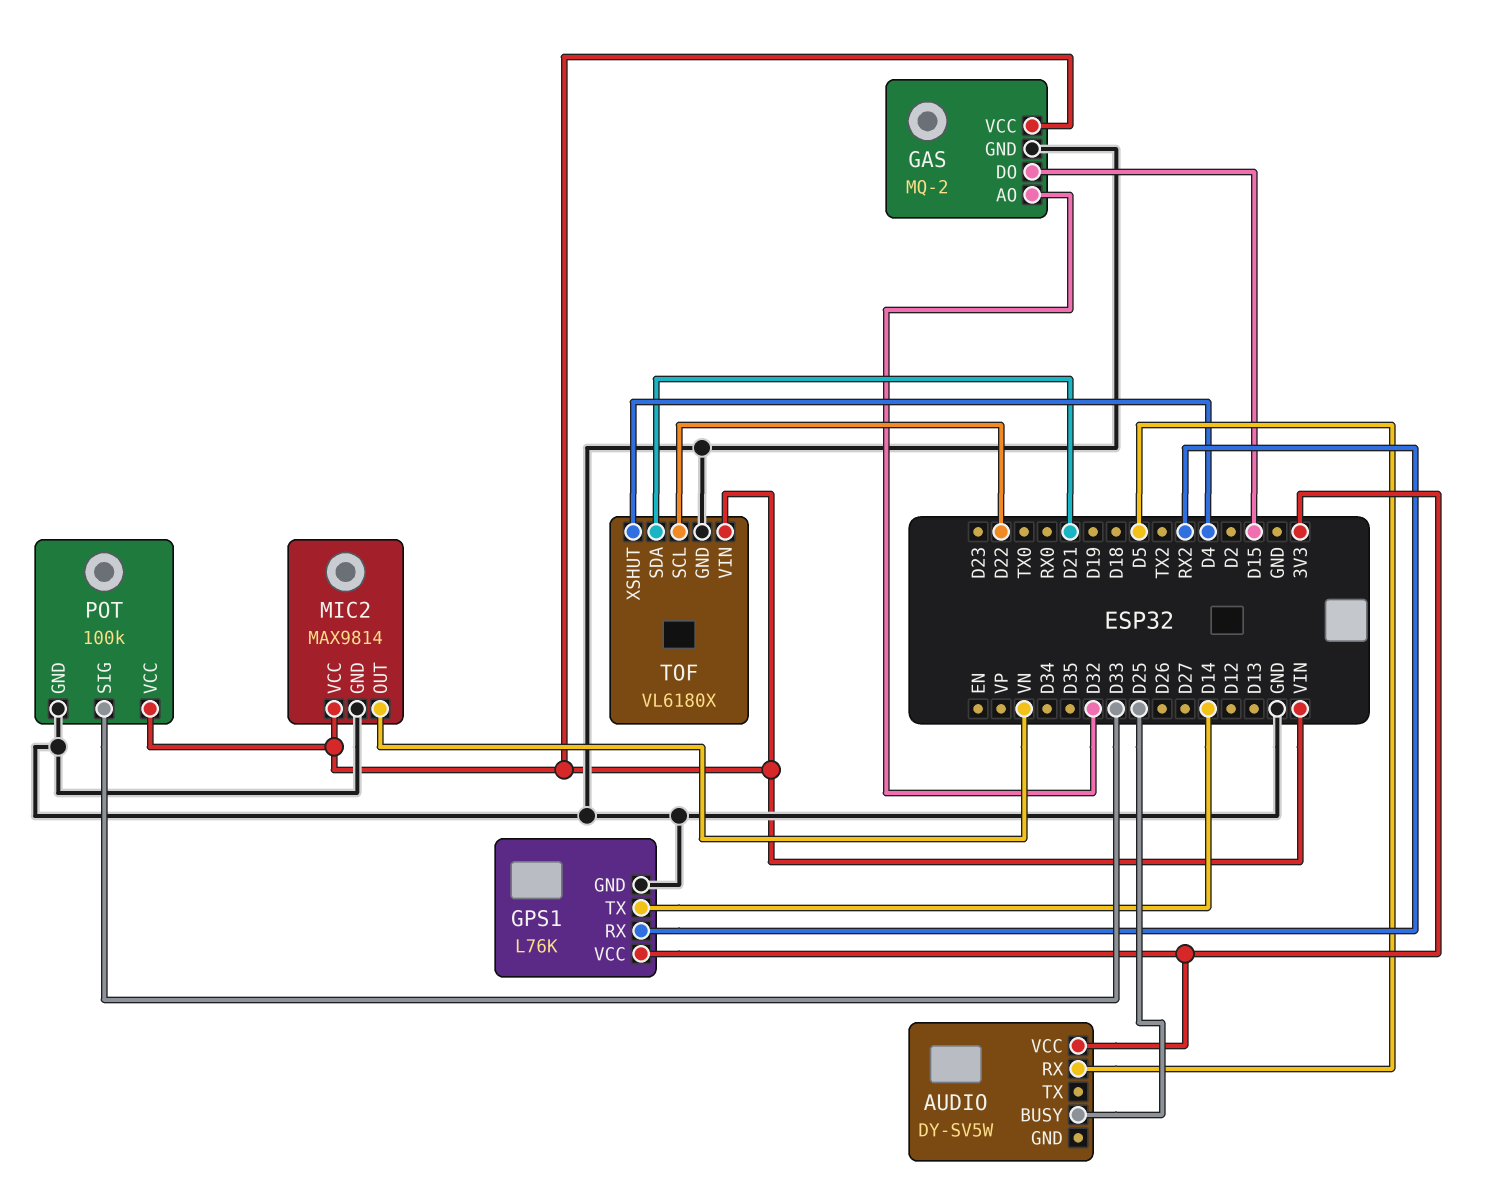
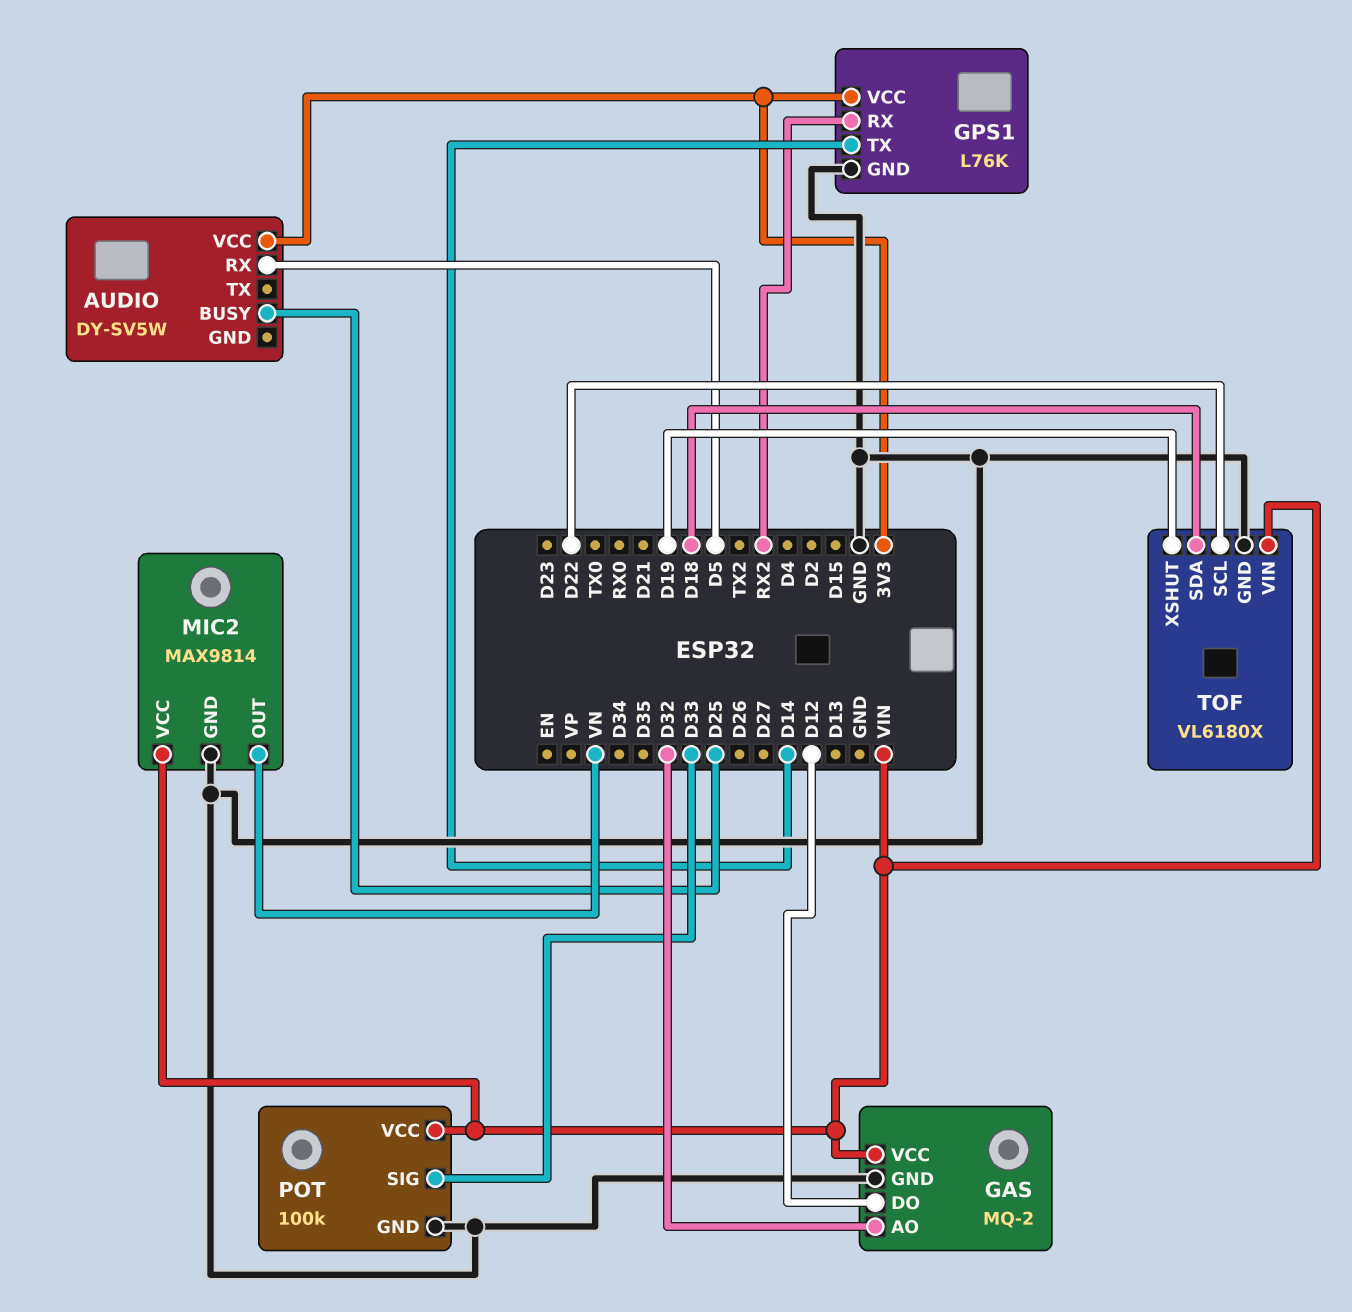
GAS pin DO: D15 -> D12
TOF pin SDA: D21 -> D18
TOF pin XSHUT: D4 -> D19

